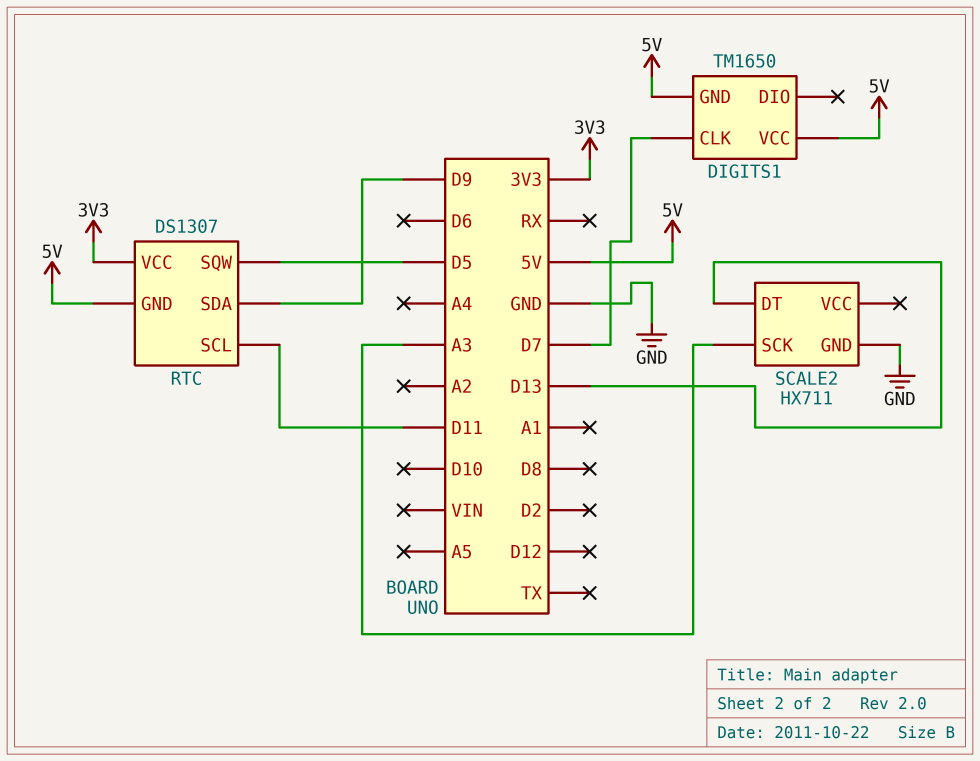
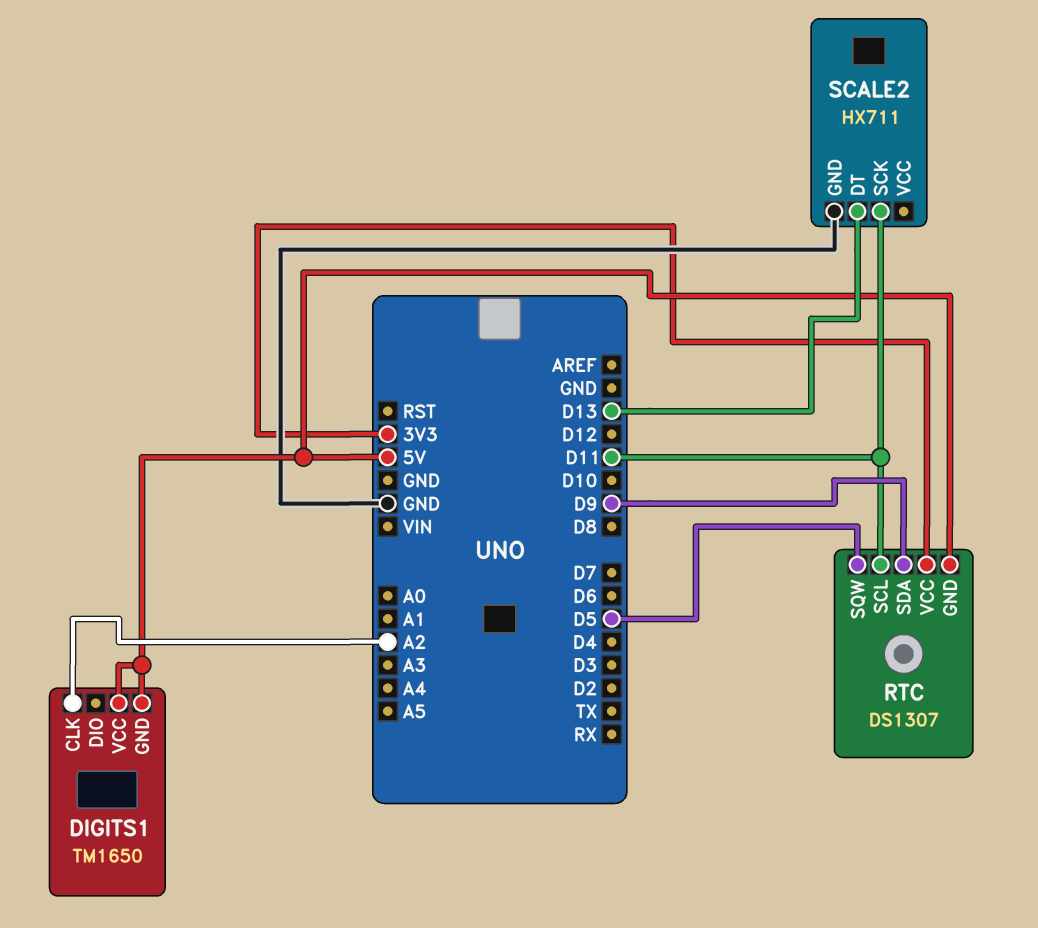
DIGITS1 pin CLK: D7 -> A2
SCALE2 pin SCK: A3 -> D11

